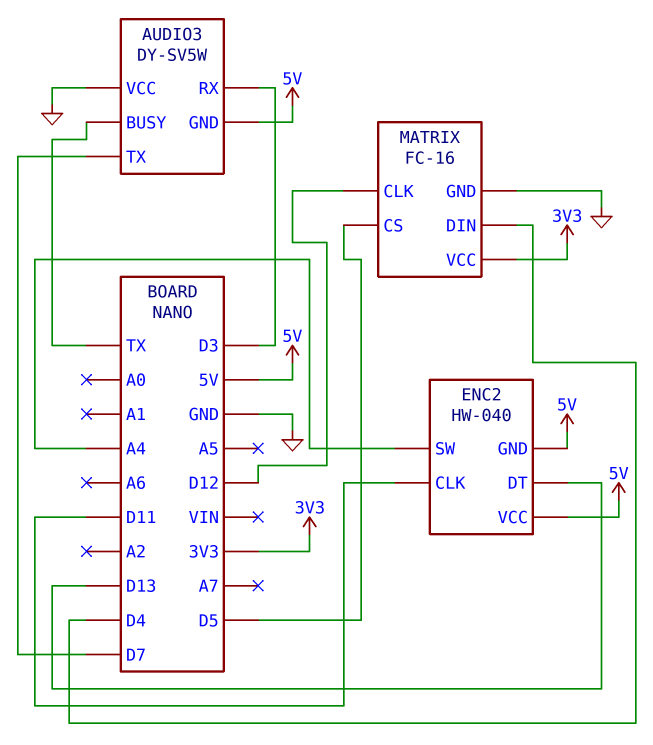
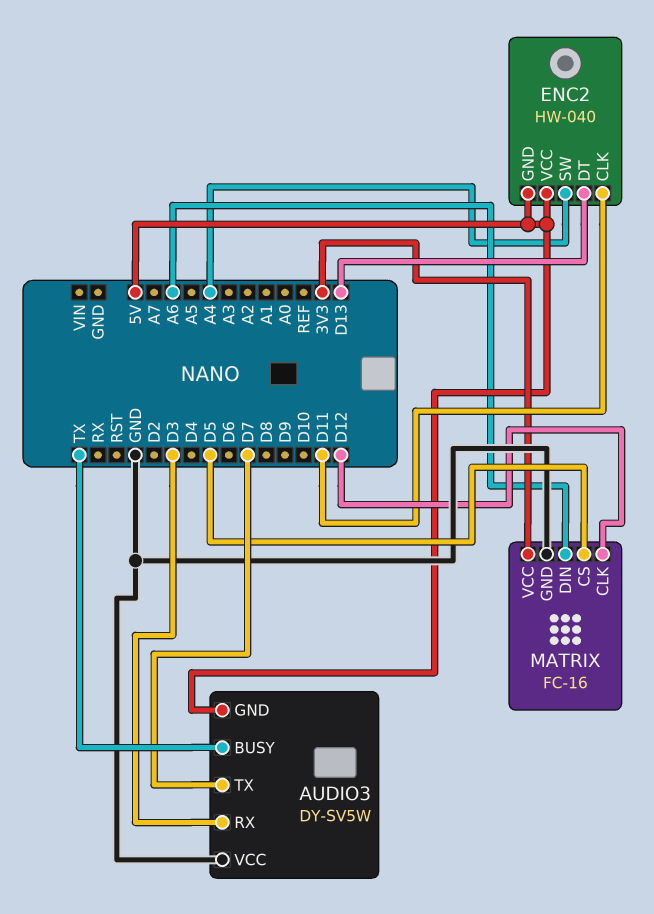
MATRIX pin DIN: D4 -> A6

